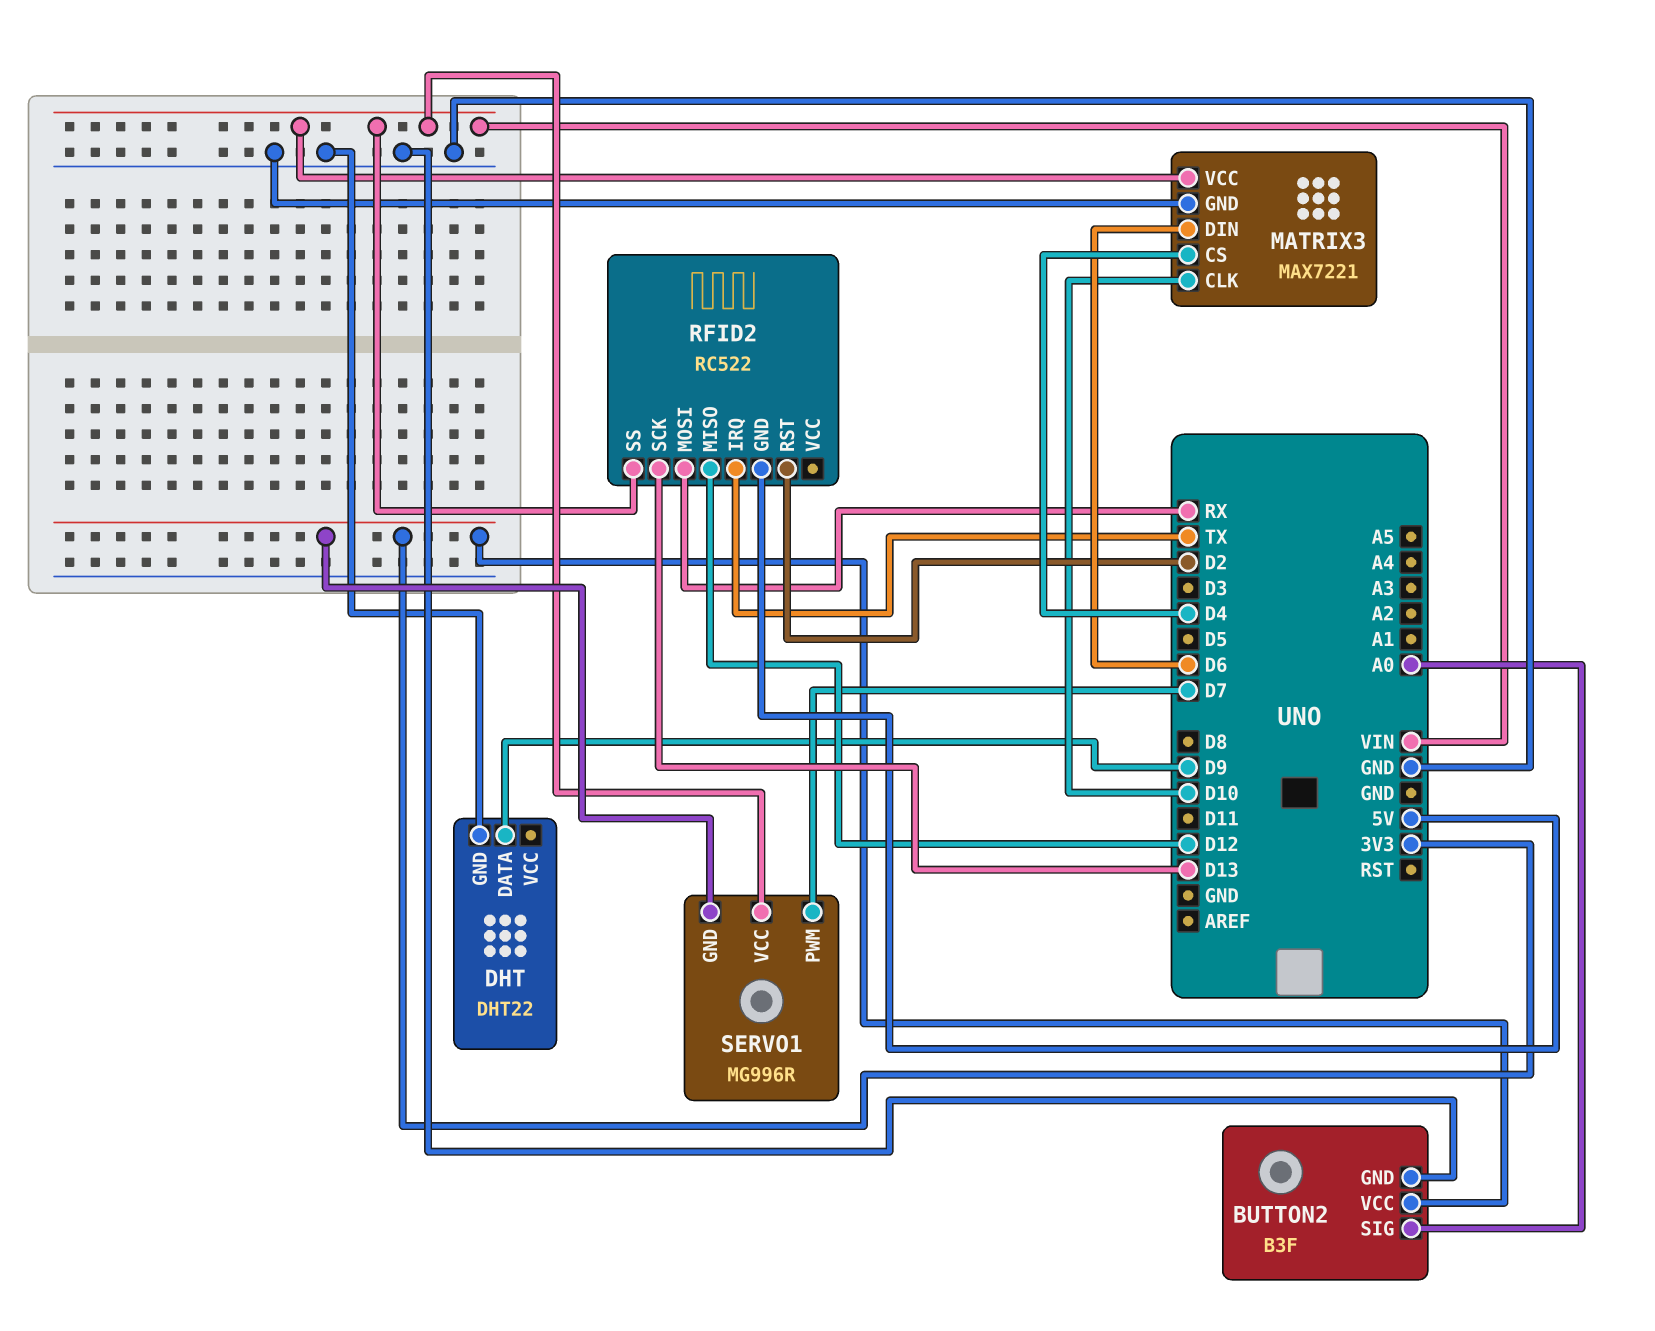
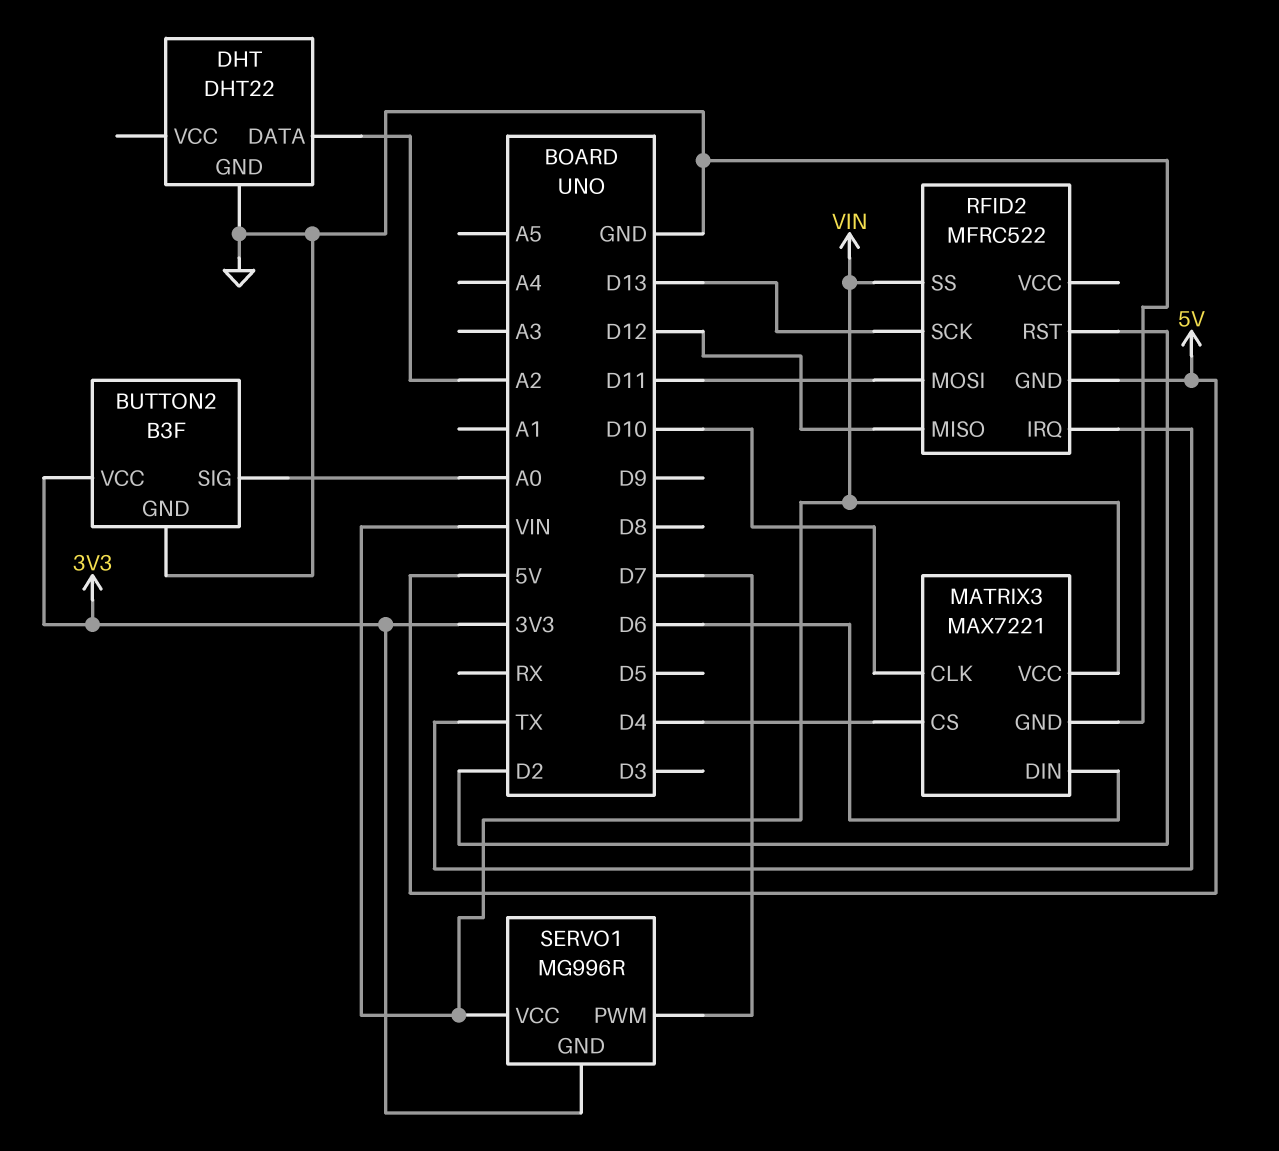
DHT pin DATA: D9 -> A2
RFID2: RC522 -> MFRC522
RFID2 pin MOSI: RX -> D11

